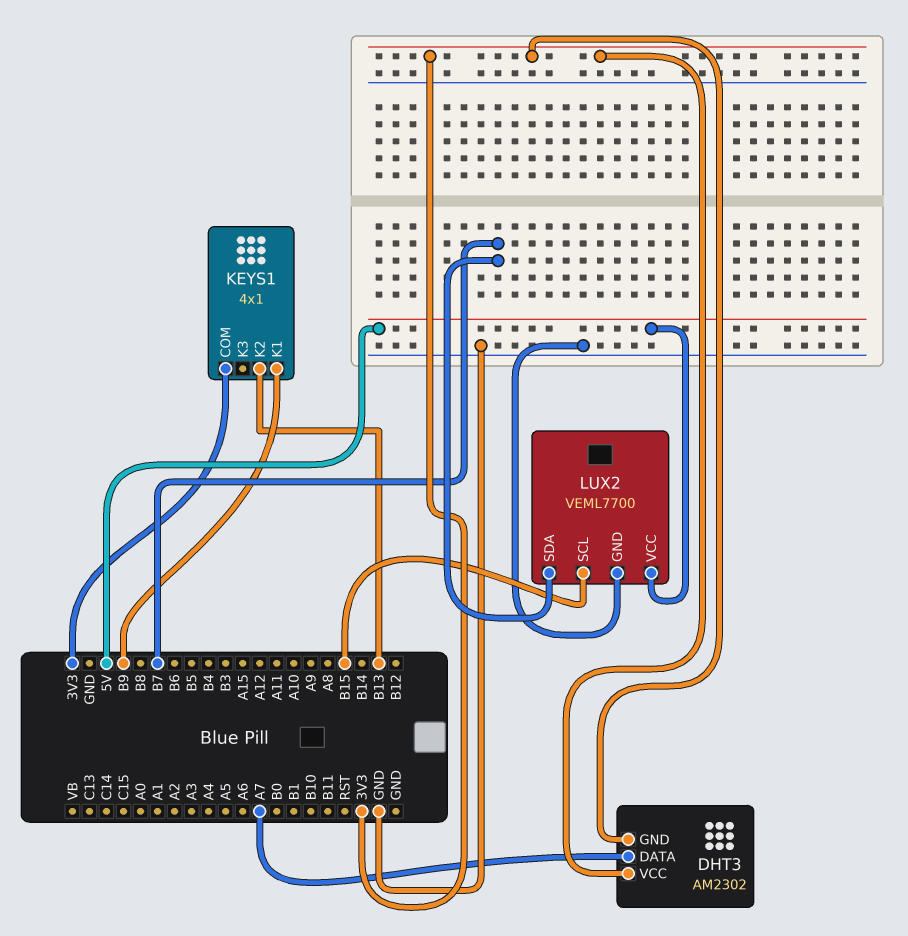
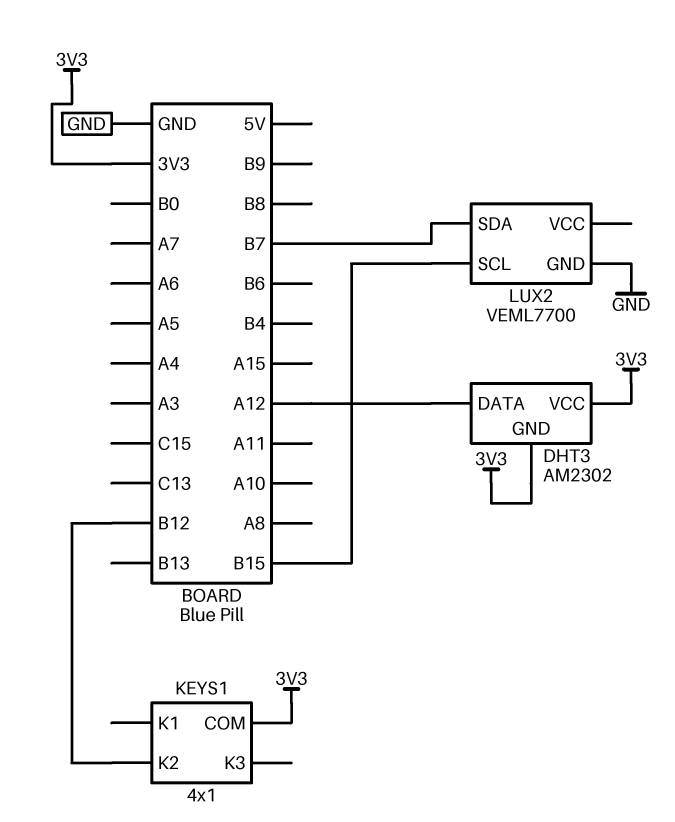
DHT3 pin DATA: A7 -> A12
KEYS1 pin K1: B9 -> none
KEYS1 pin K2: B13 -> B12
LUX2 pin VCC: 5V -> none

